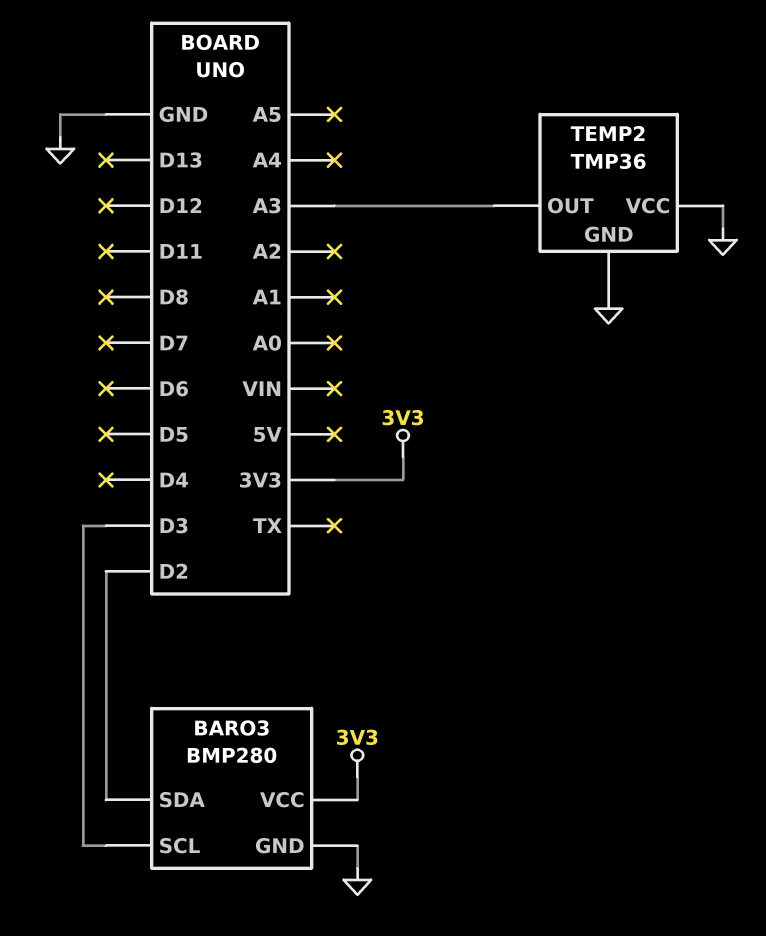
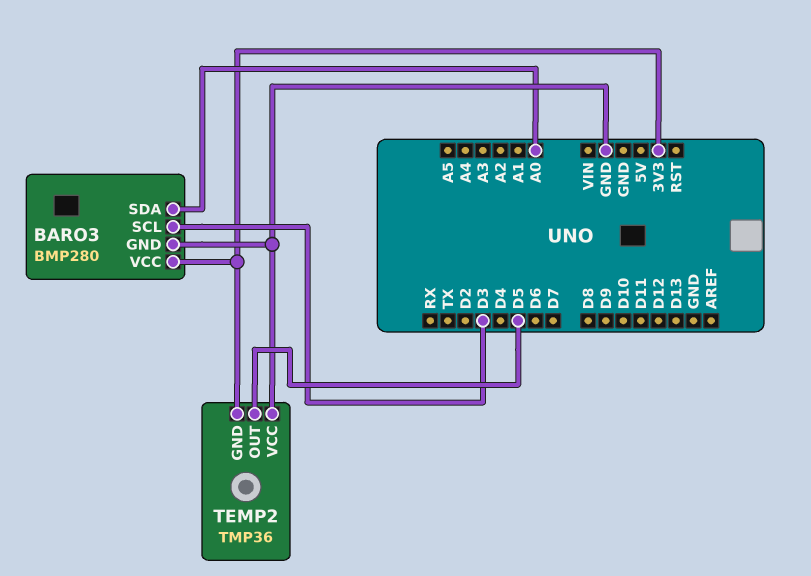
BARO3 pin SDA: D2 -> A0
TEMP2 pin GND: GND -> 3V3
TEMP2 pin OUT: A3 -> D5

